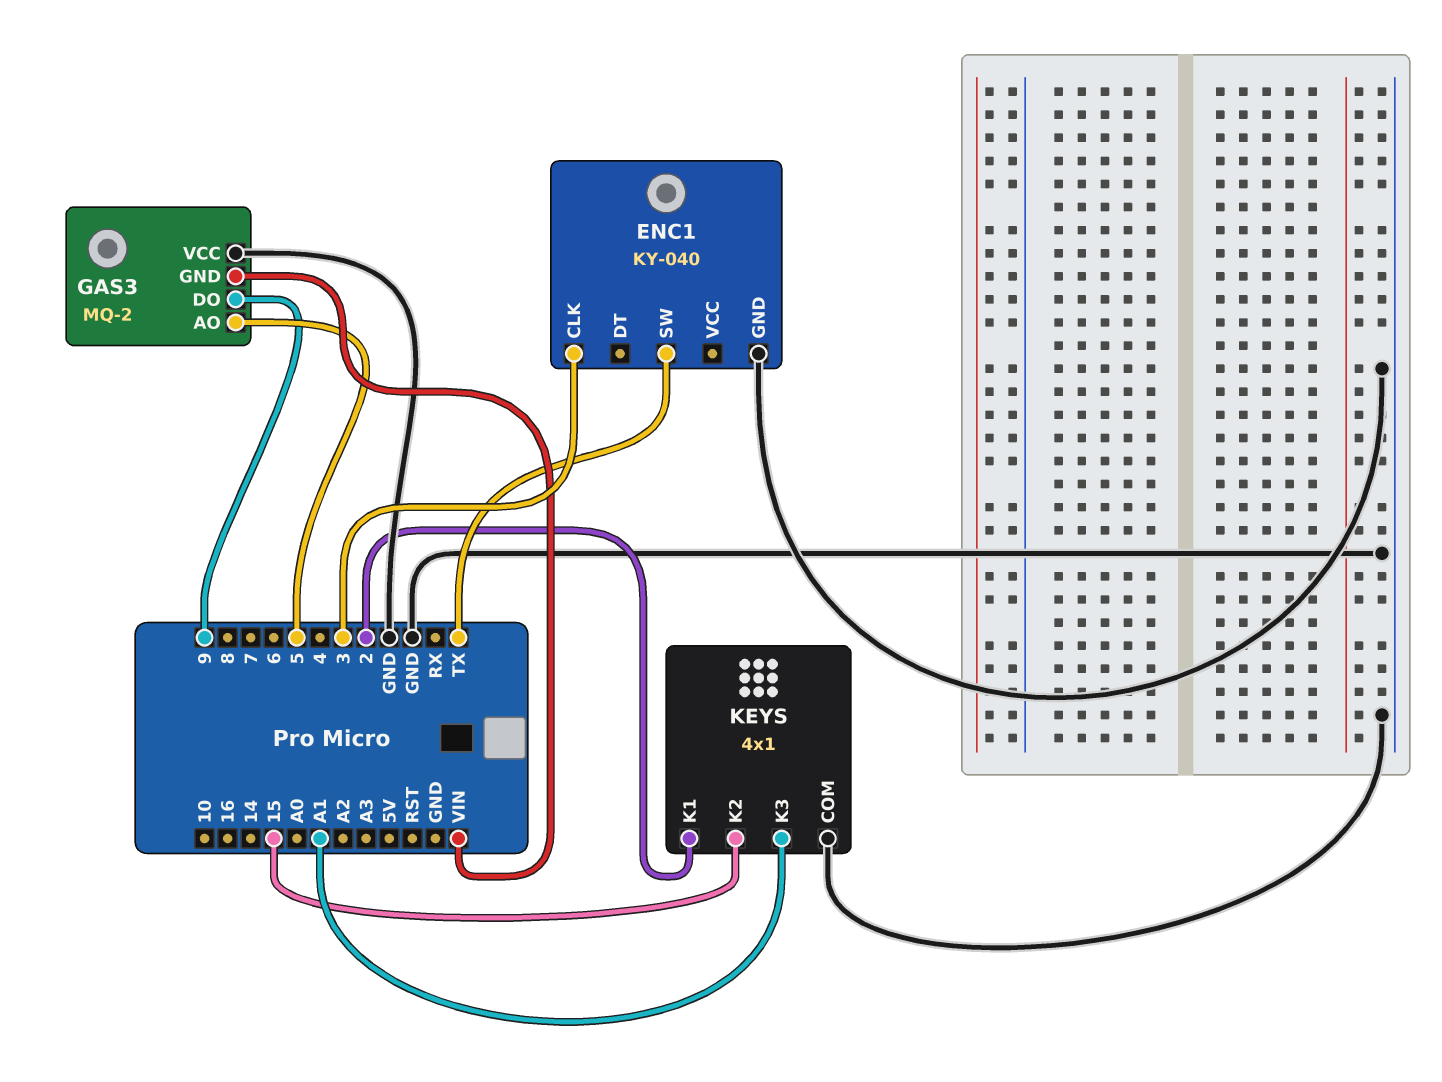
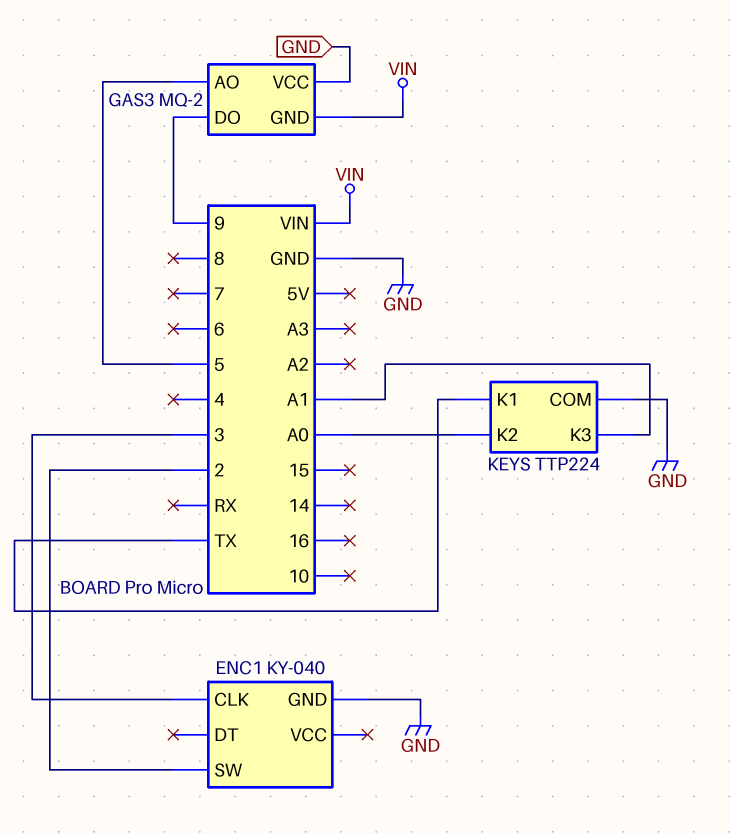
ENC1 pin SW: TX -> 2
KEYS: 4x1 -> TTP224
KEYS pin K1: 2 -> TX
KEYS pin K2: 15 -> A0

